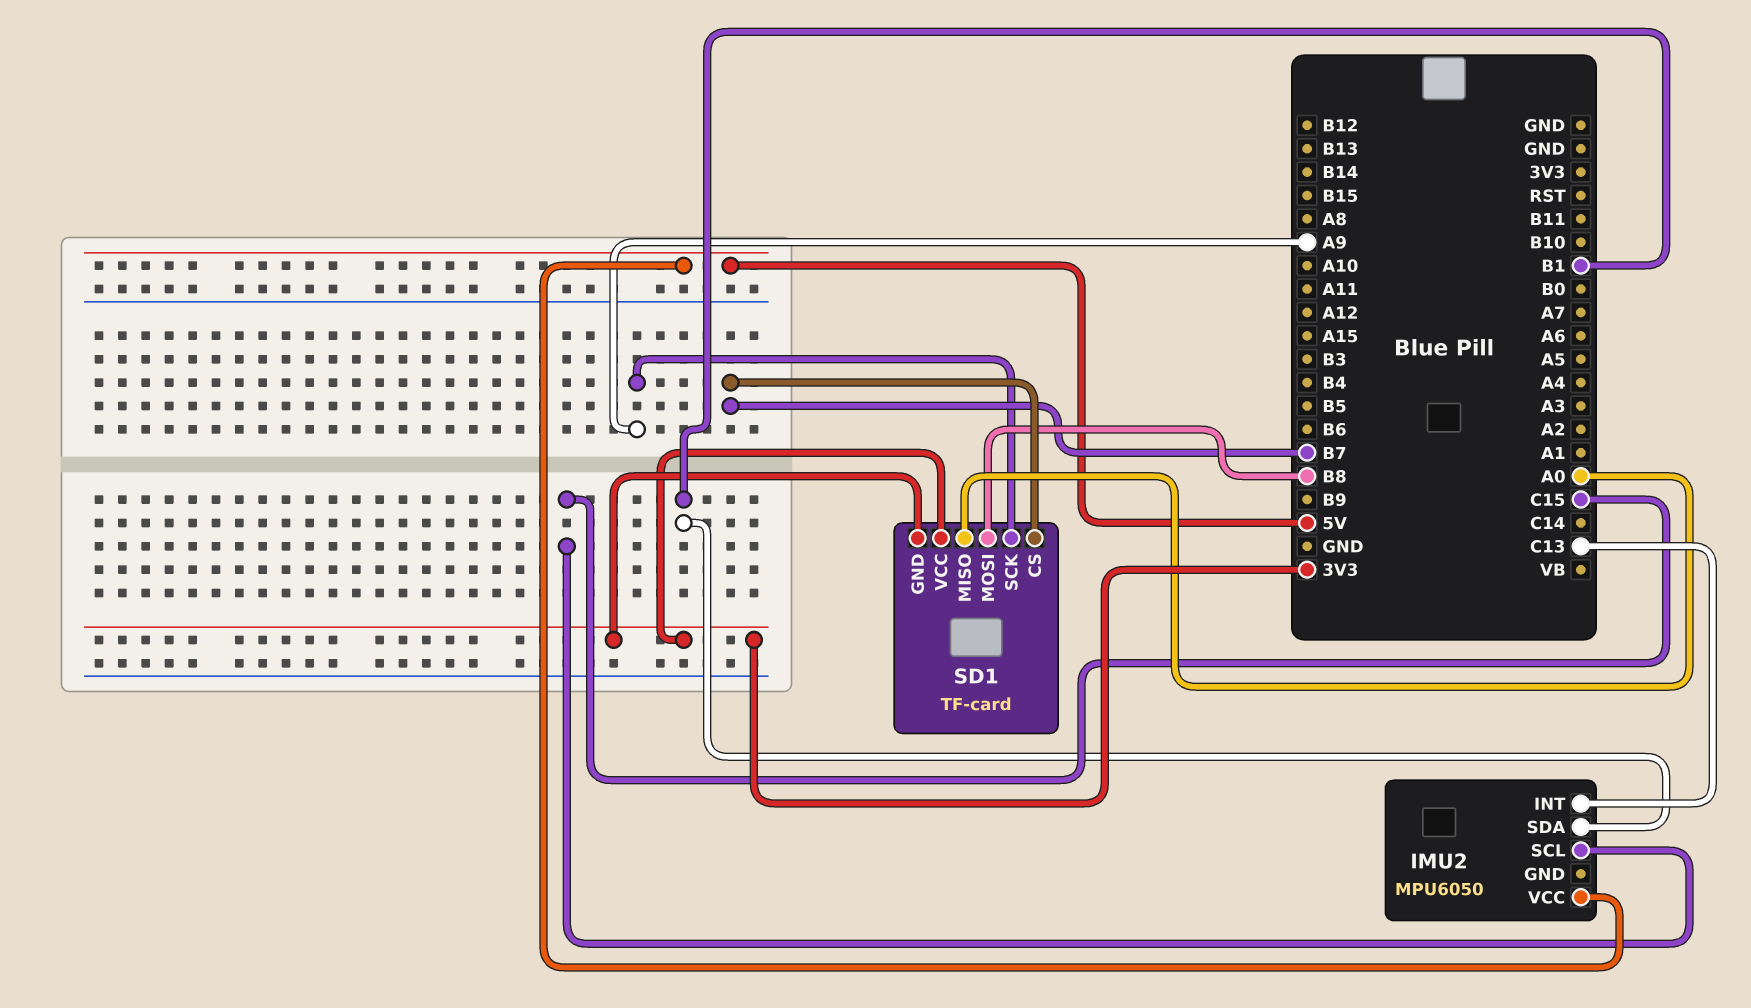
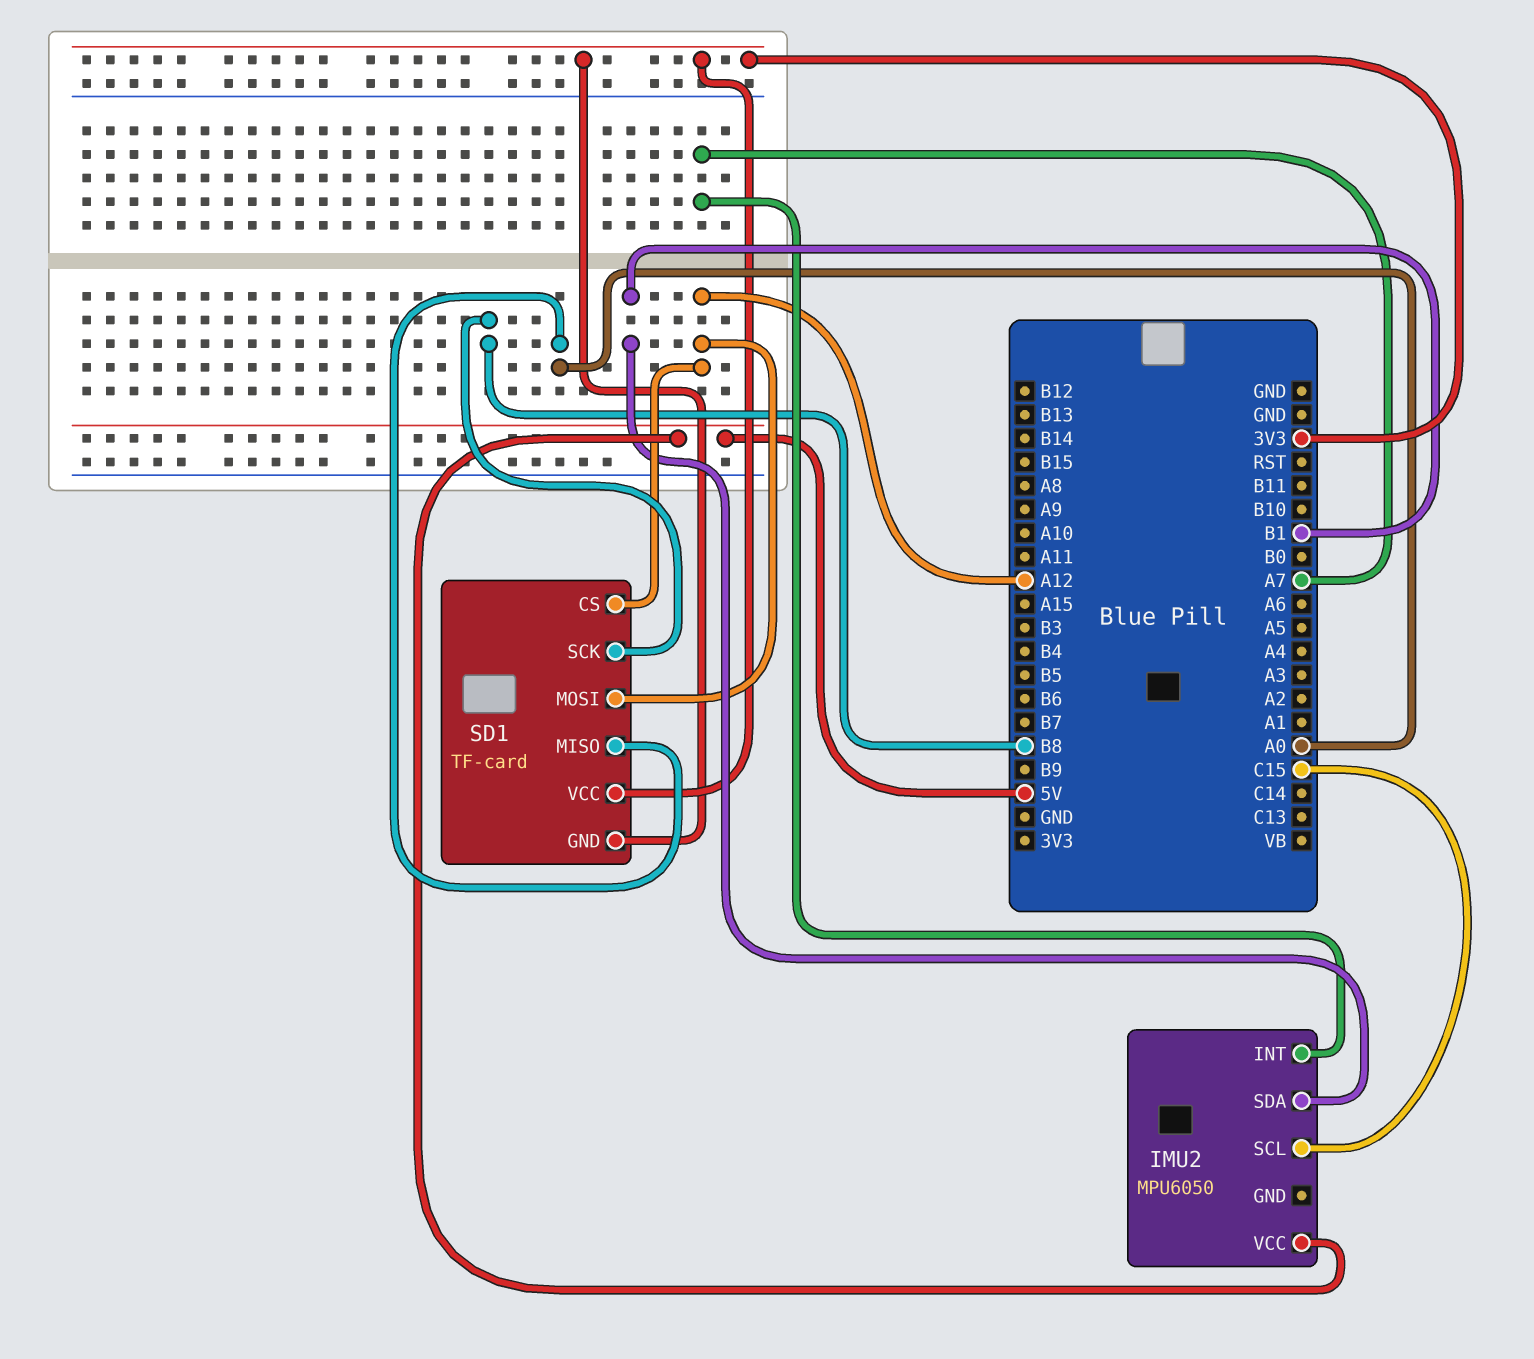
IMU2 pin INT: C13 -> A7
SD1 pin CS: B7 -> A12
SD1 pin MOSI: B8 -> A12
SD1 pin SCK: A9 -> B8

